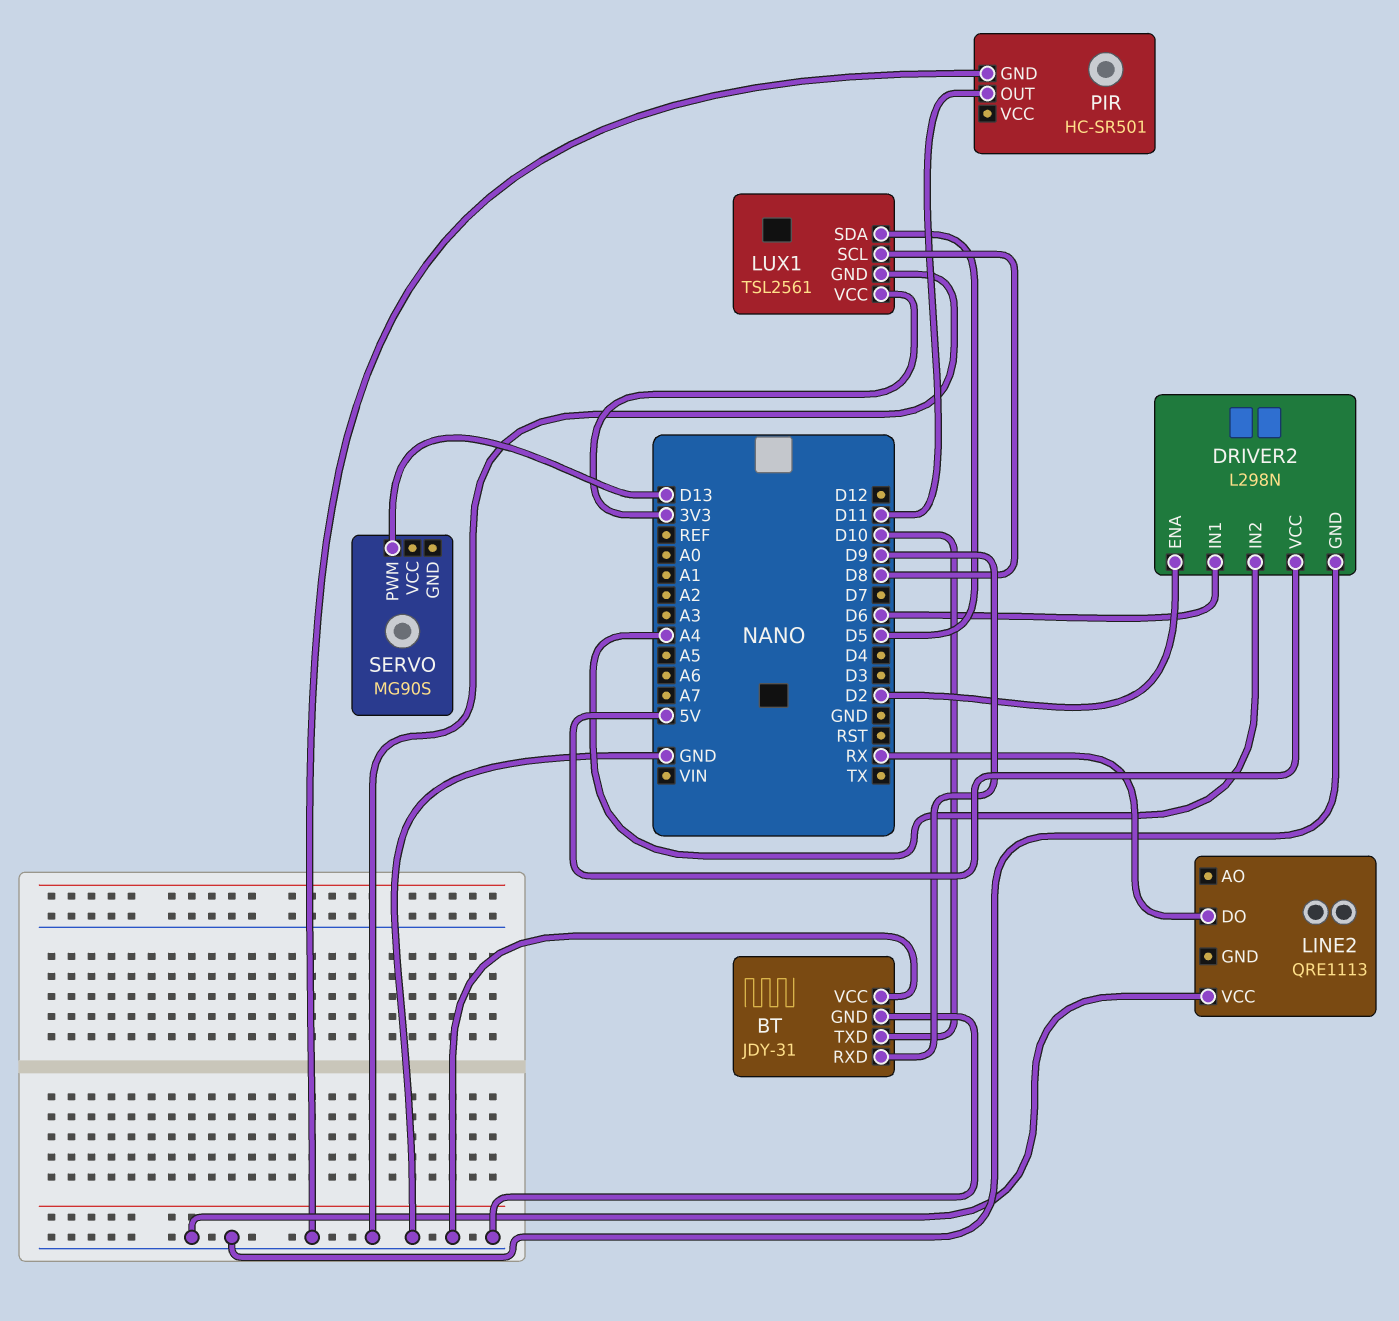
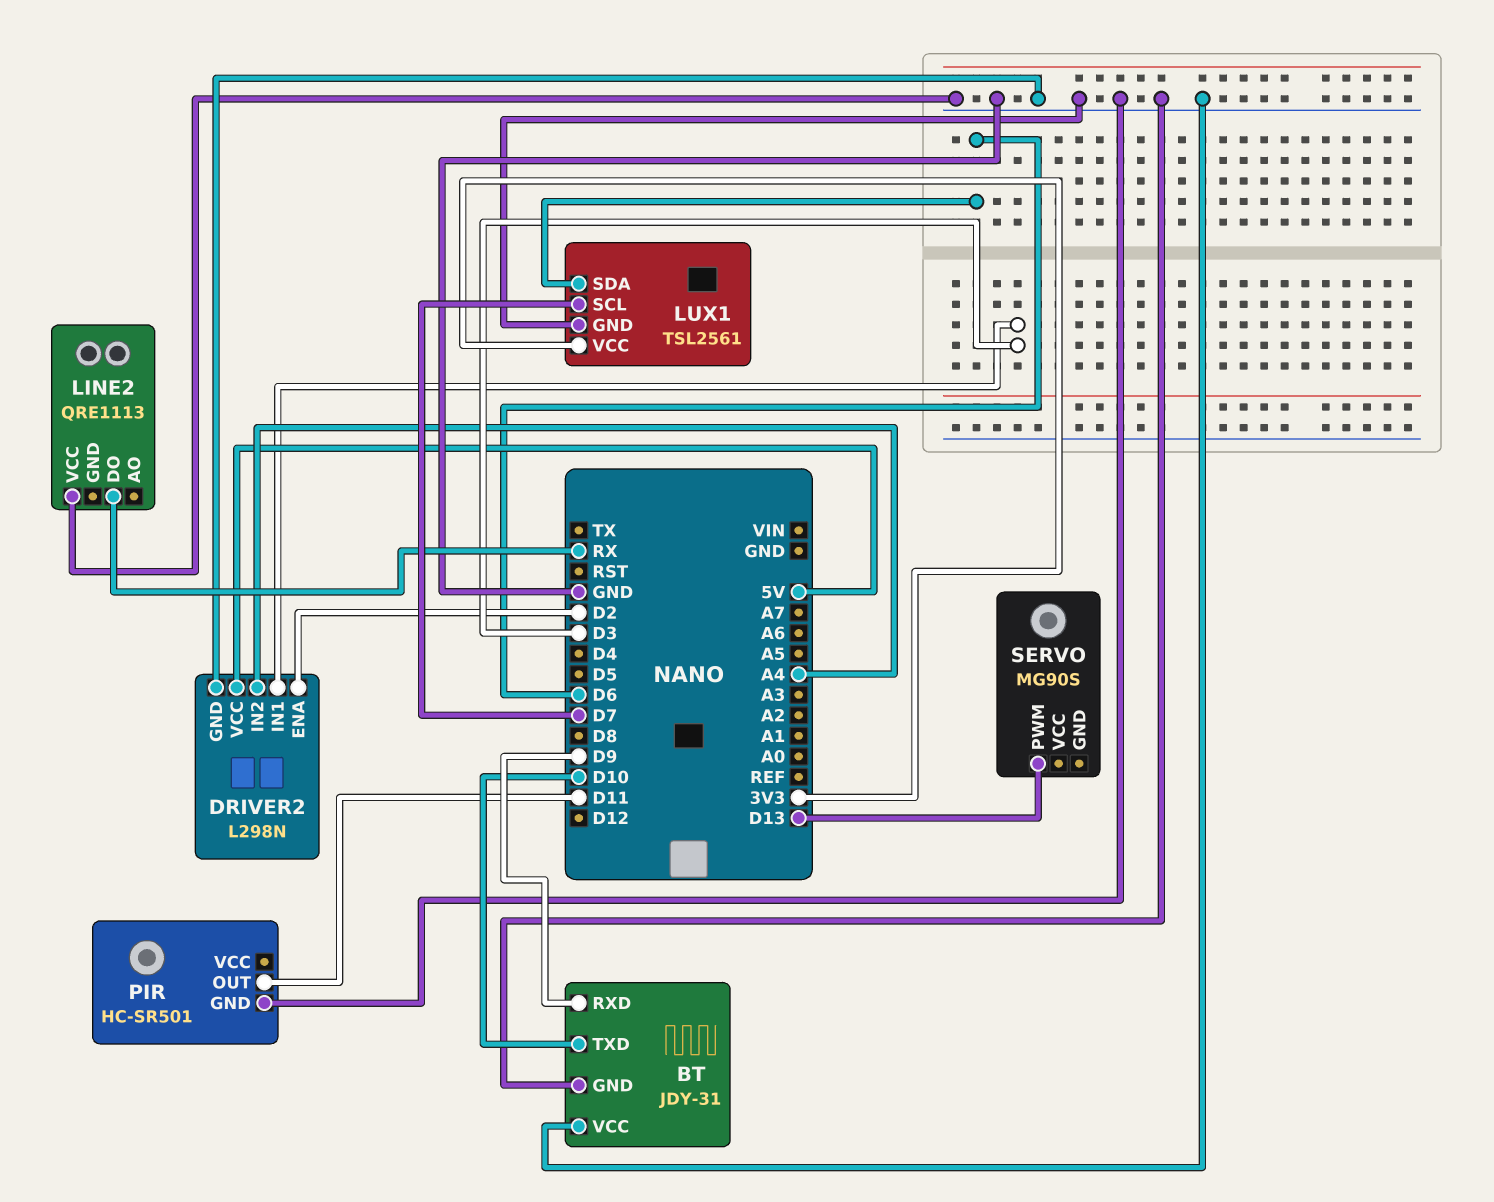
DRIVER2 pin IN1: D6 -> D3
LUX1 pin SCL: D8 -> D7
LUX1 pin SDA: D5 -> D6

